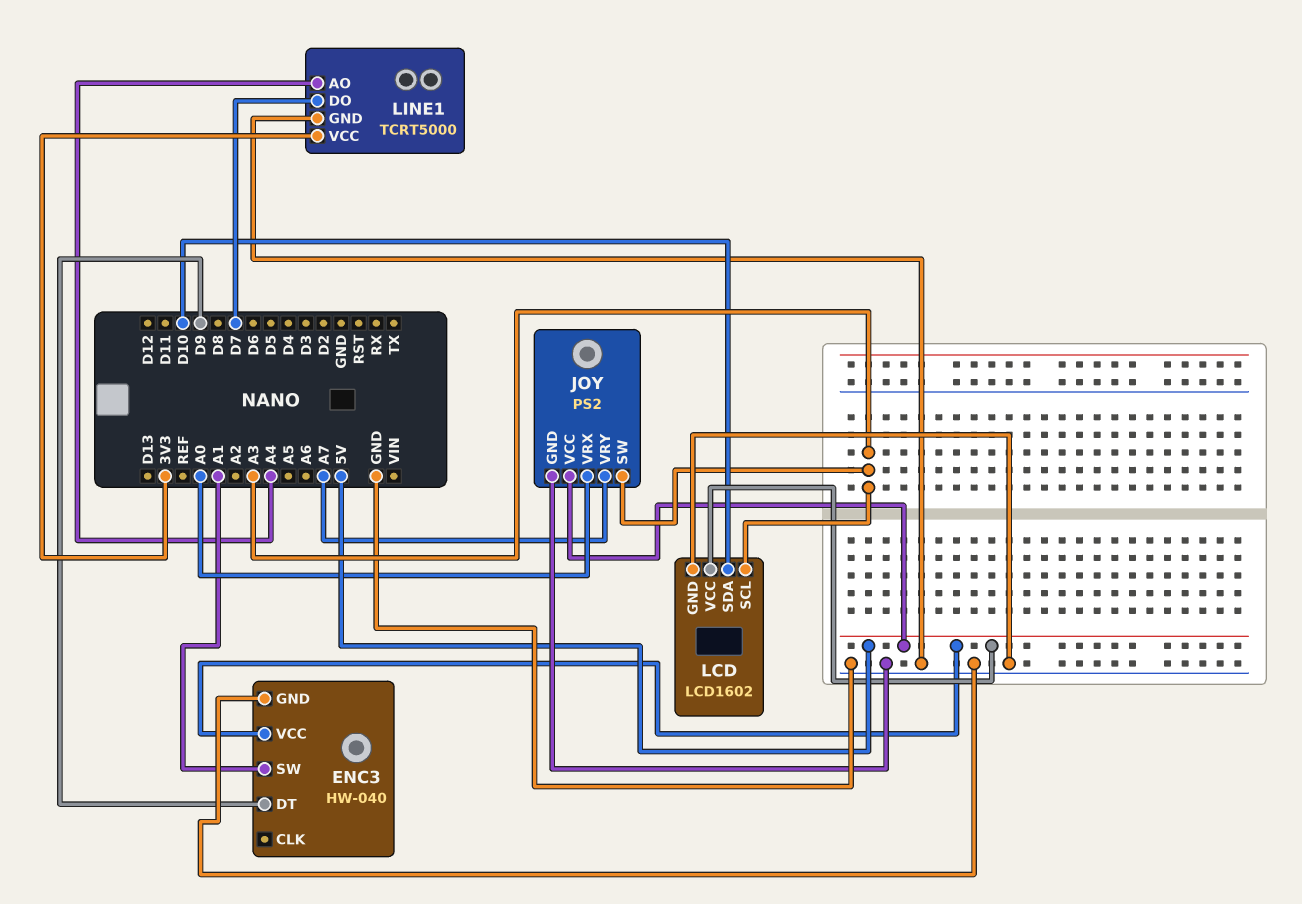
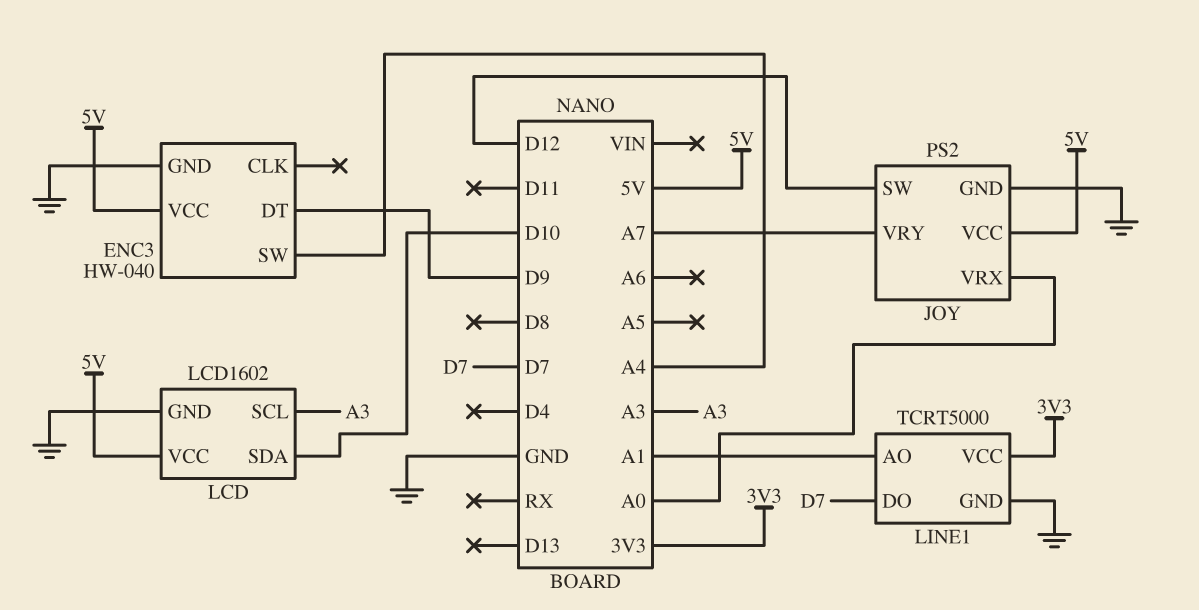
ENC3 pin SW: A1 -> A4
JOY pin SW: A3 -> D12
LINE1 pin AO: A4 -> A1

